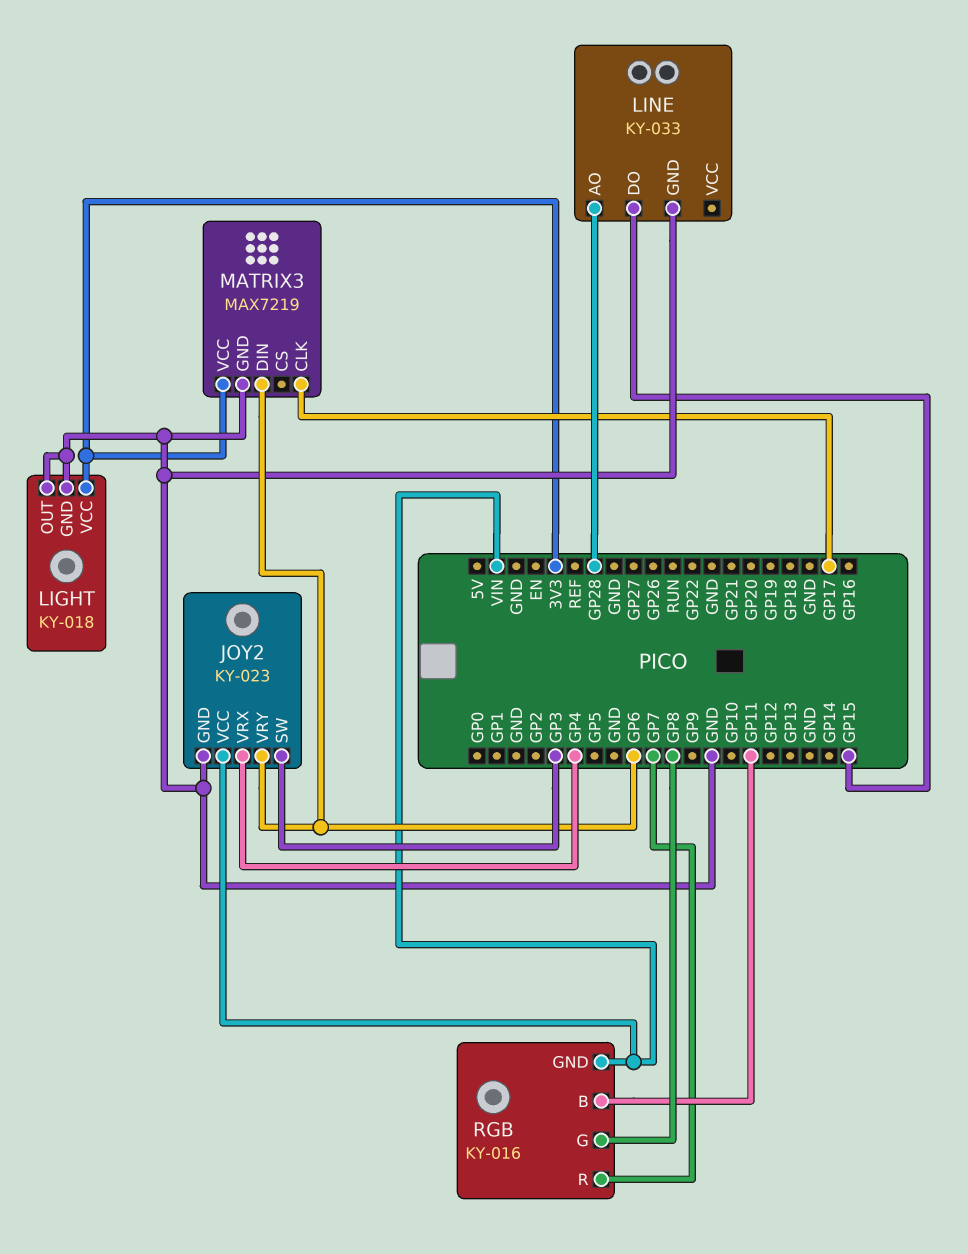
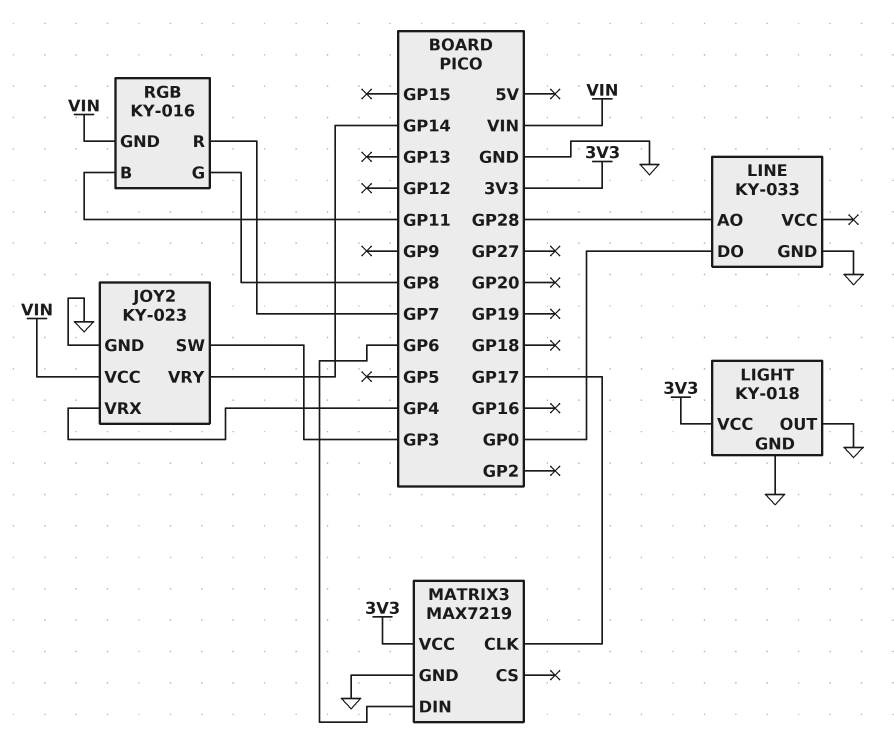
JOY2 pin VRY: GP6 -> GP14
LINE pin DO: GP15 -> GP0

